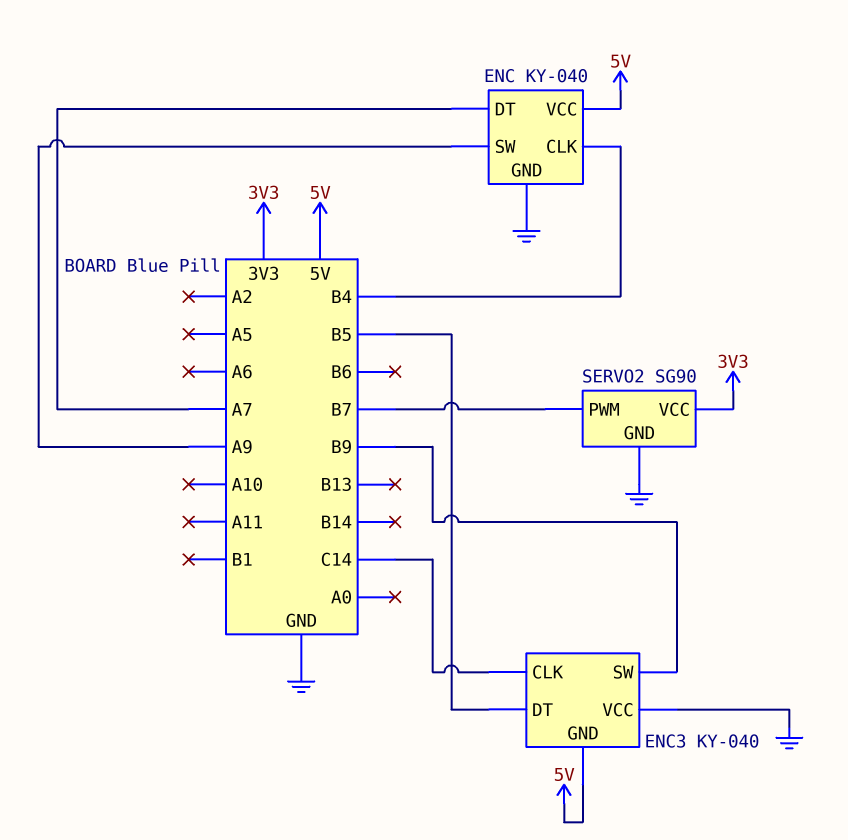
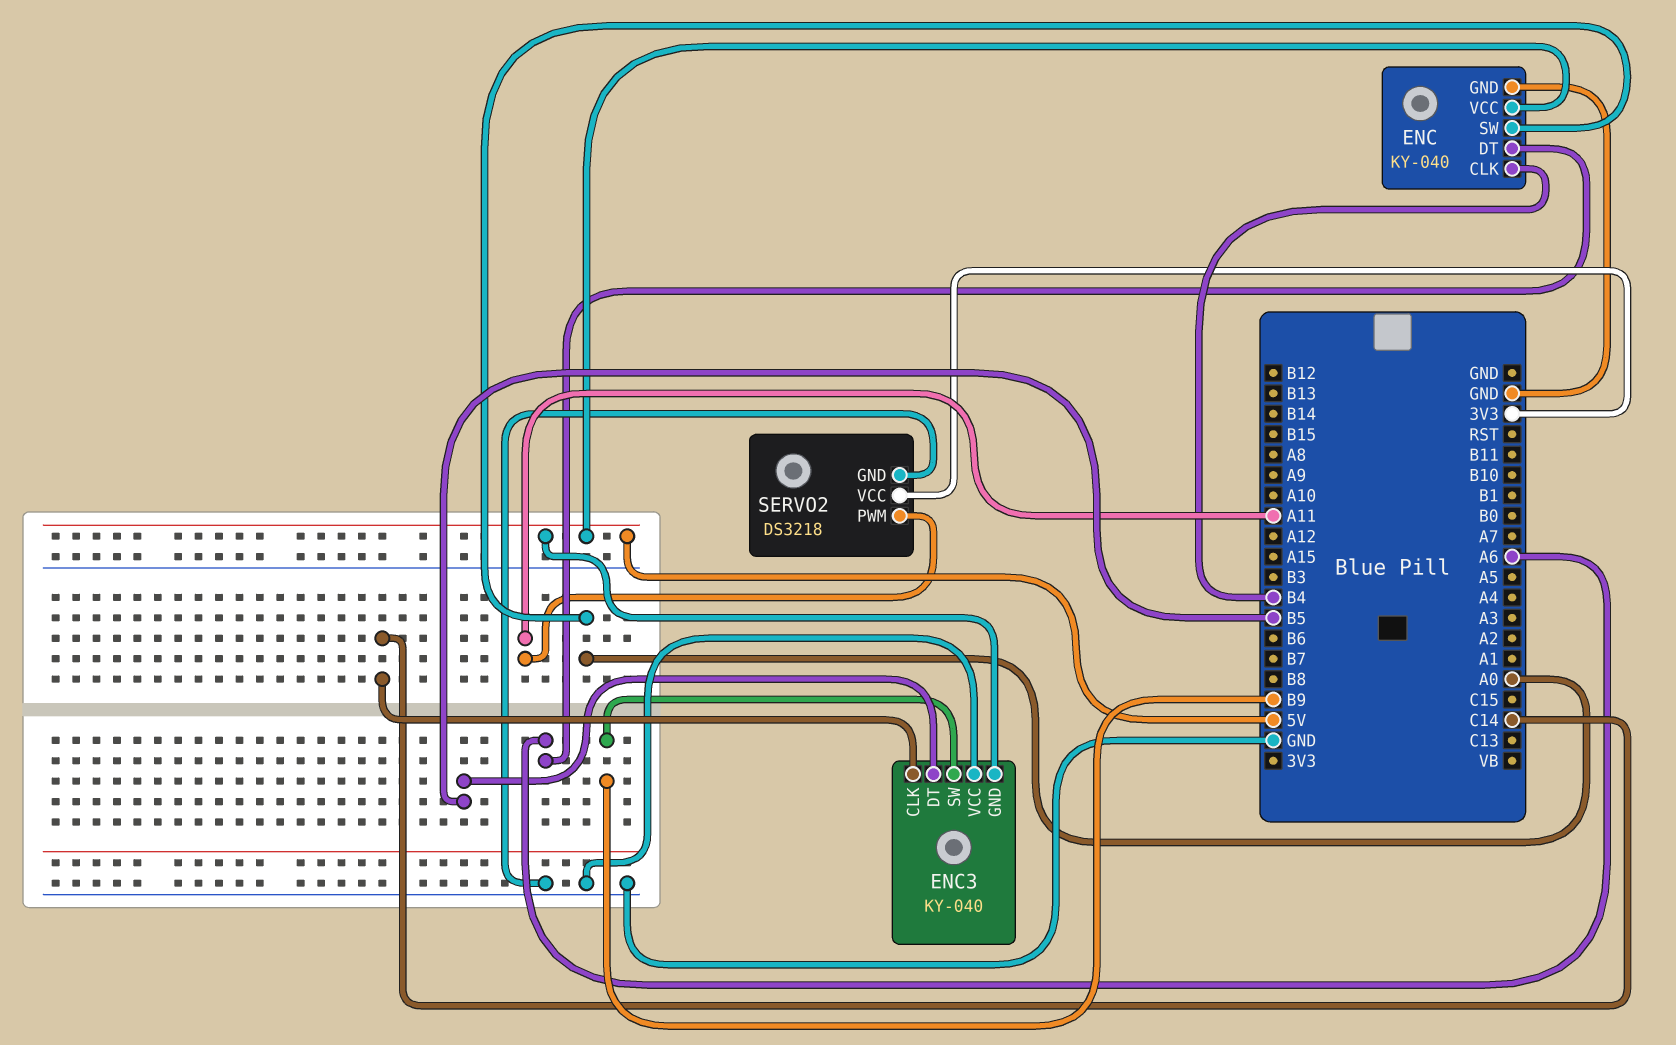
ENC pin DT: A7 -> A6
ENC pin SW: A9 -> A0
SERVO2: SG90 -> DS3218
SERVO2 pin PWM: B7 -> A11

